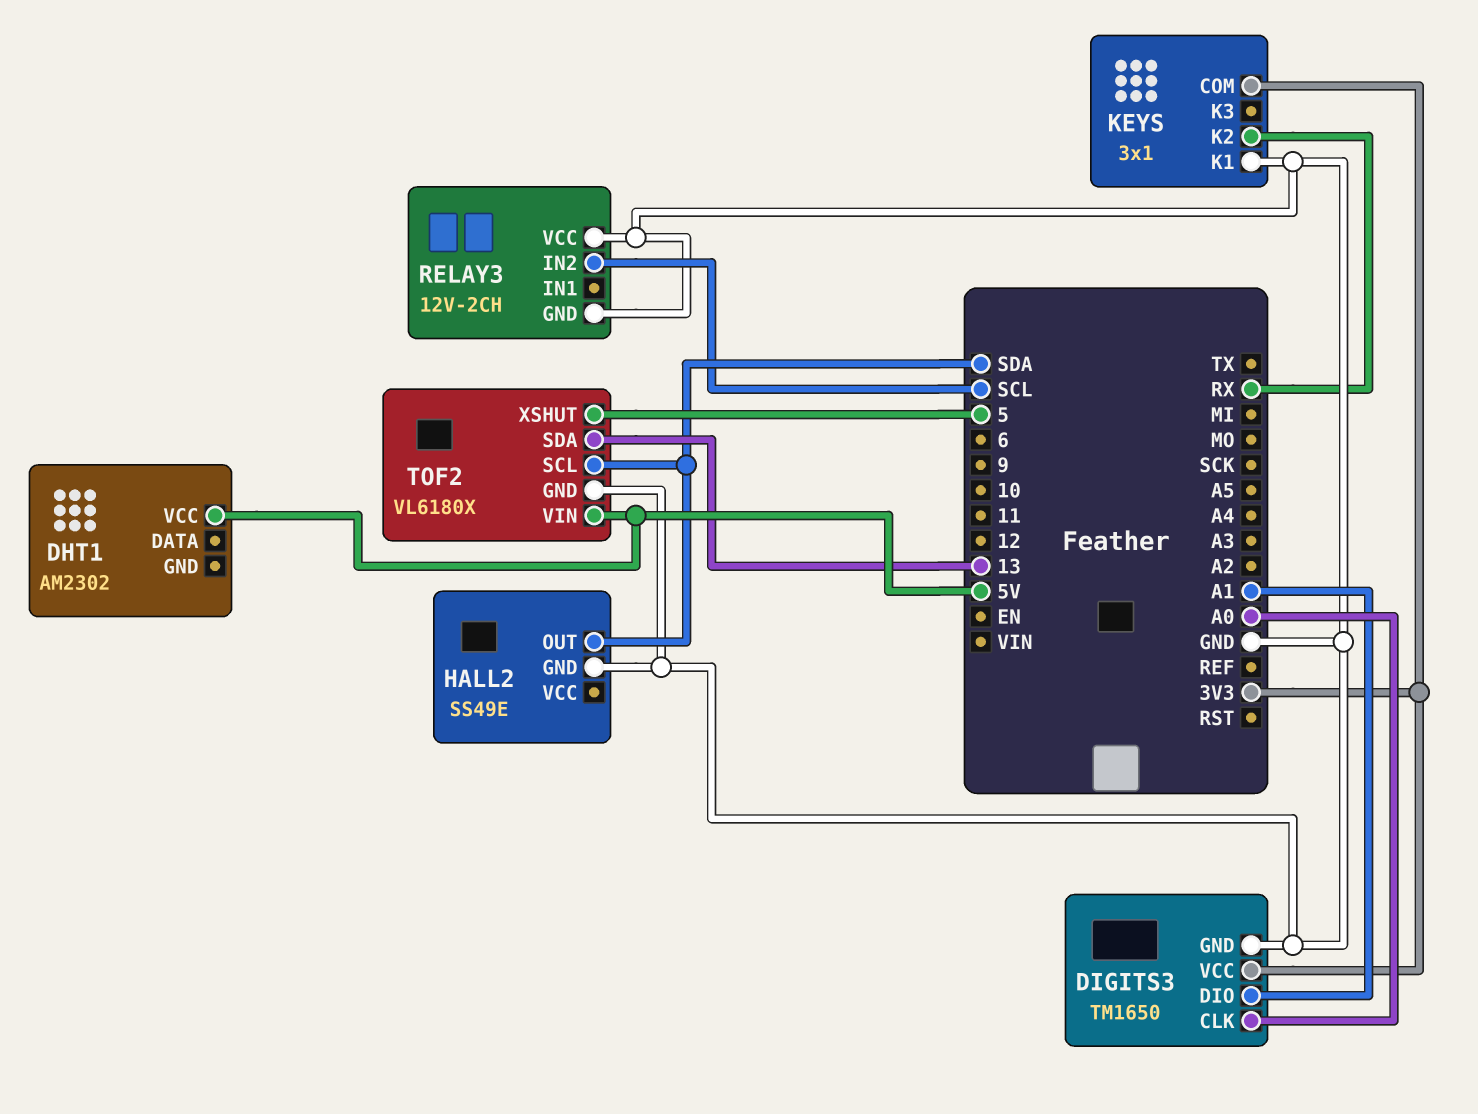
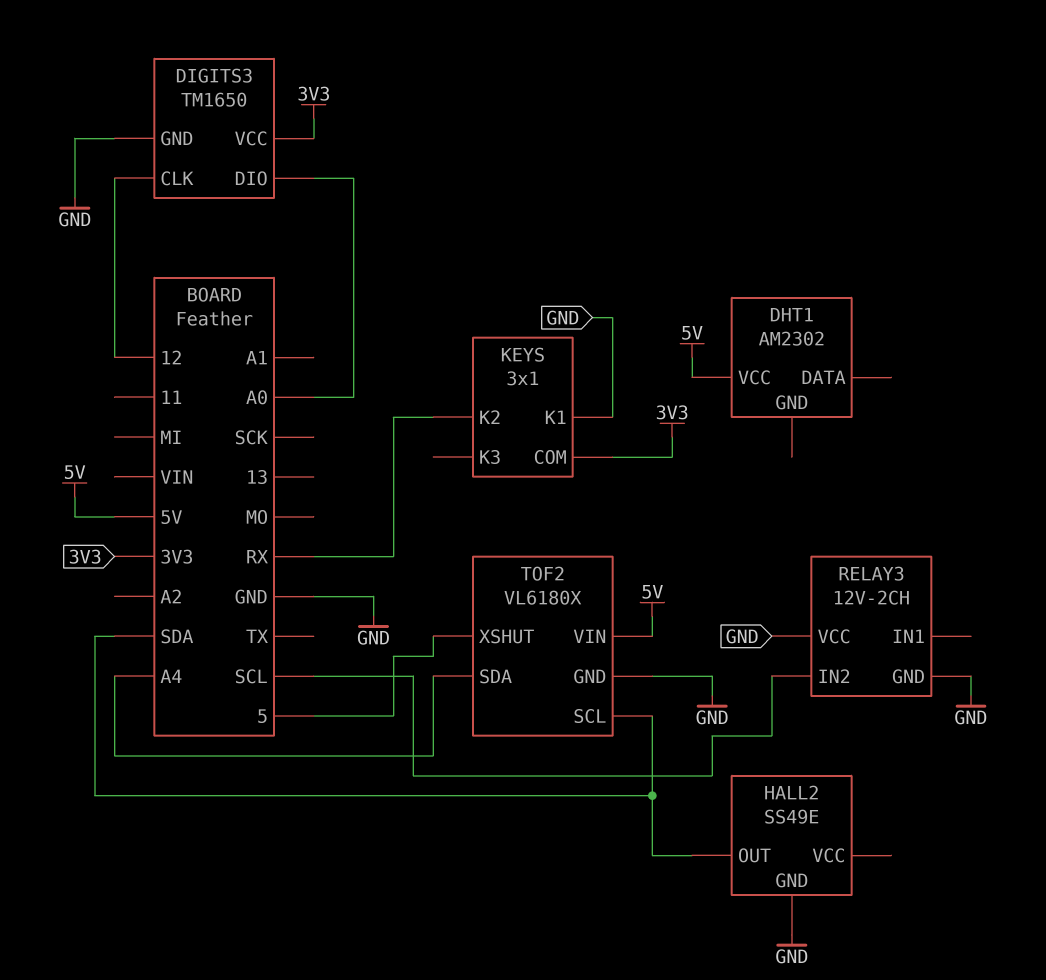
DIGITS3 pin CLK: A0 -> 12
DIGITS3 pin DIO: A1 -> A0
TOF2 pin SDA: 13 -> A4

